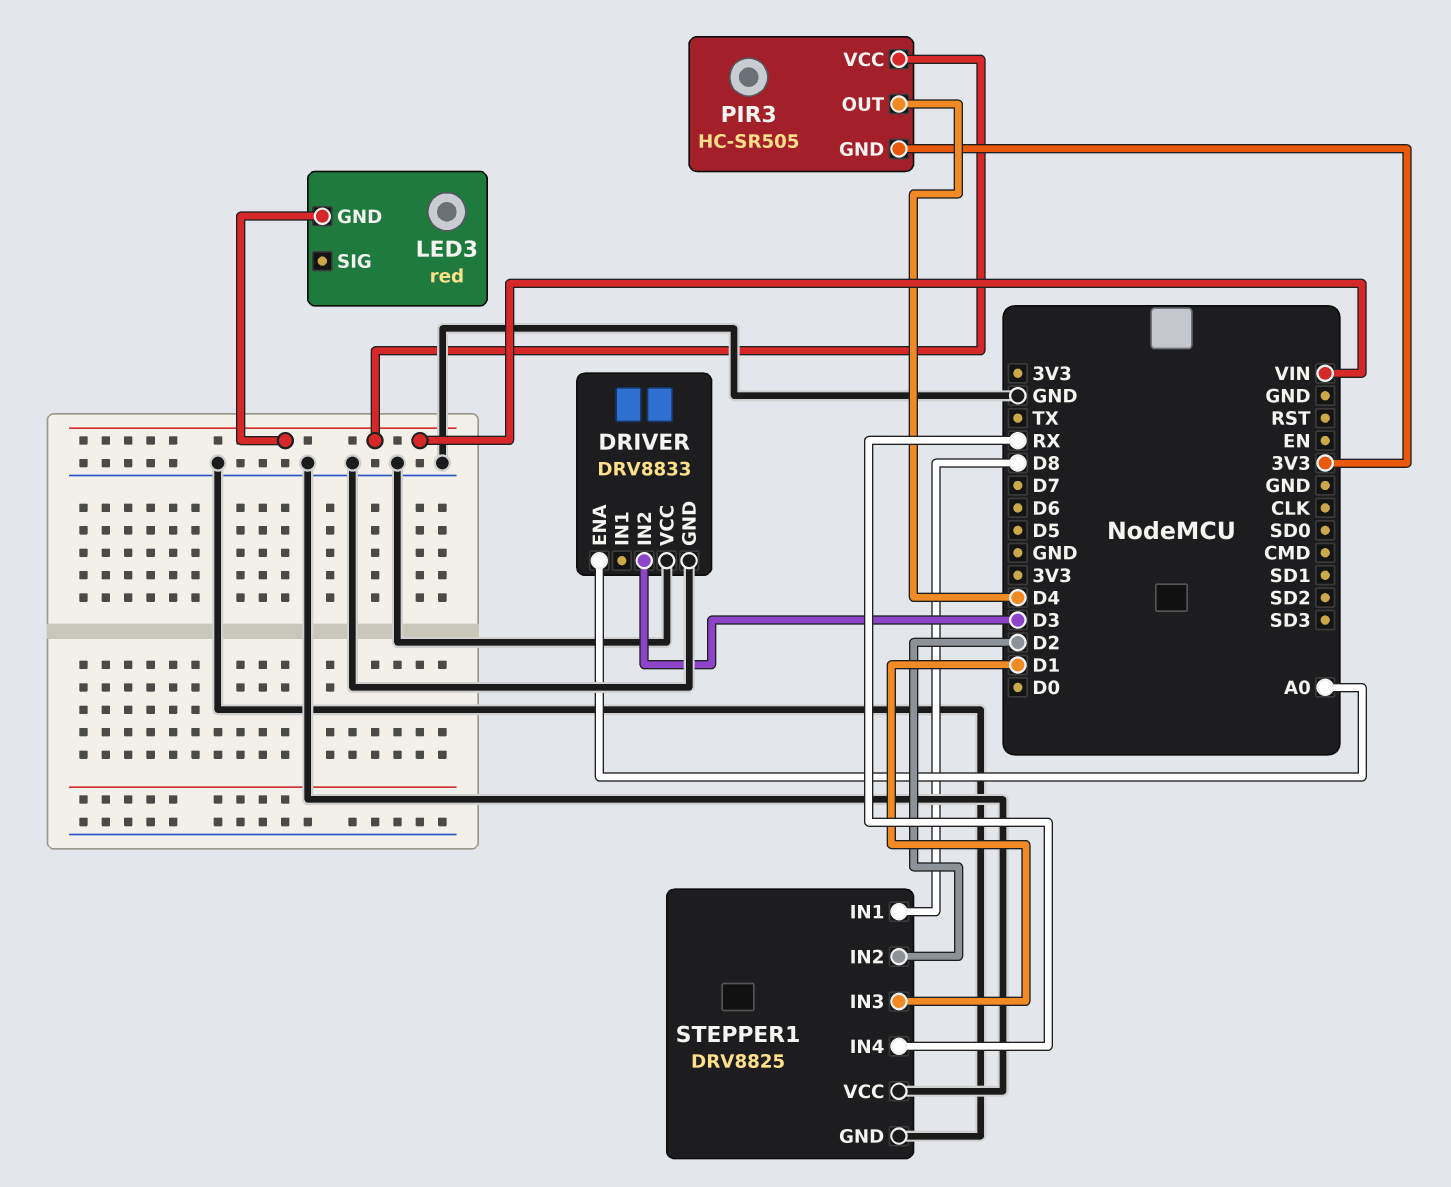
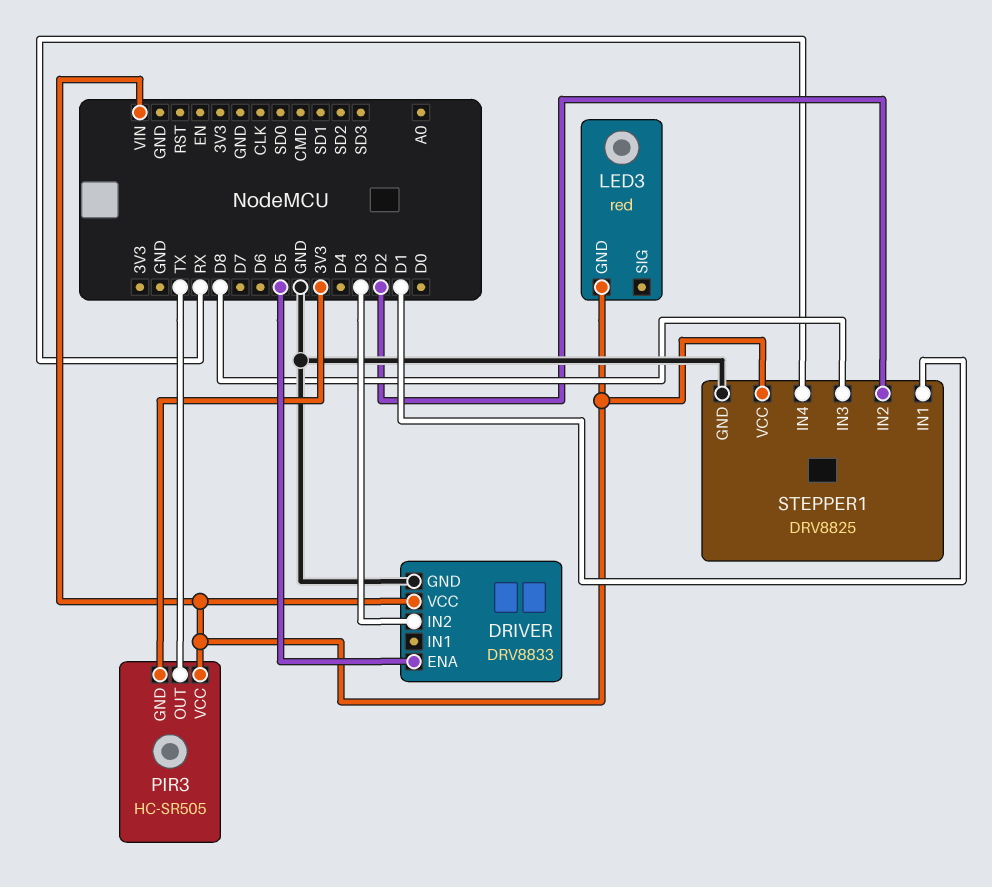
DRIVER pin ENA: A0 -> D5
DRIVER pin VCC: GND -> VIN
PIR3 pin OUT: D4 -> TX
STEPPER1 pin IN1: D8 -> D1
STEPPER1 pin IN3: D1 -> D8
STEPPER1 pin VCC: GND -> VIN

